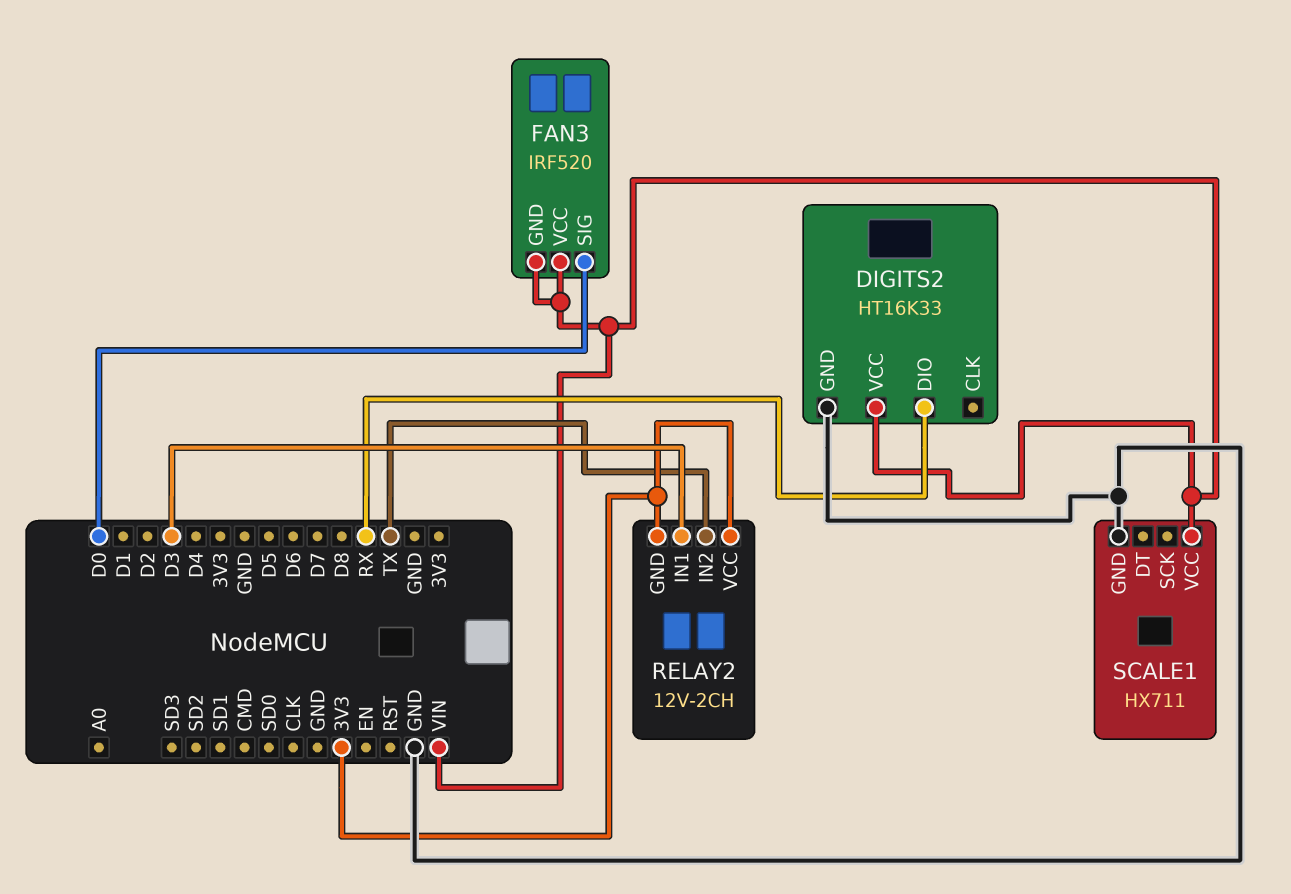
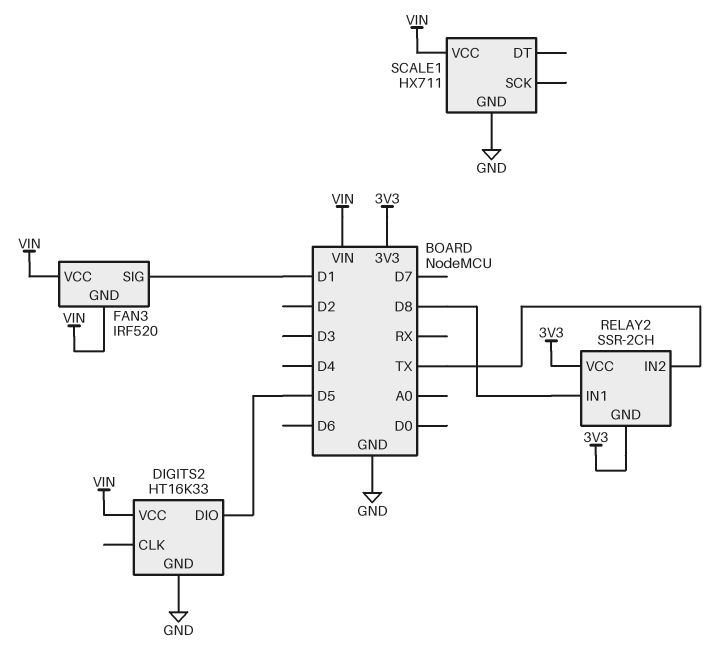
DIGITS2 pin DIO: RX -> D5
FAN3 pin SIG: D0 -> D1
RELAY2: 12V-2CH -> SSR-2CH
RELAY2 pin IN1: D3 -> D8

